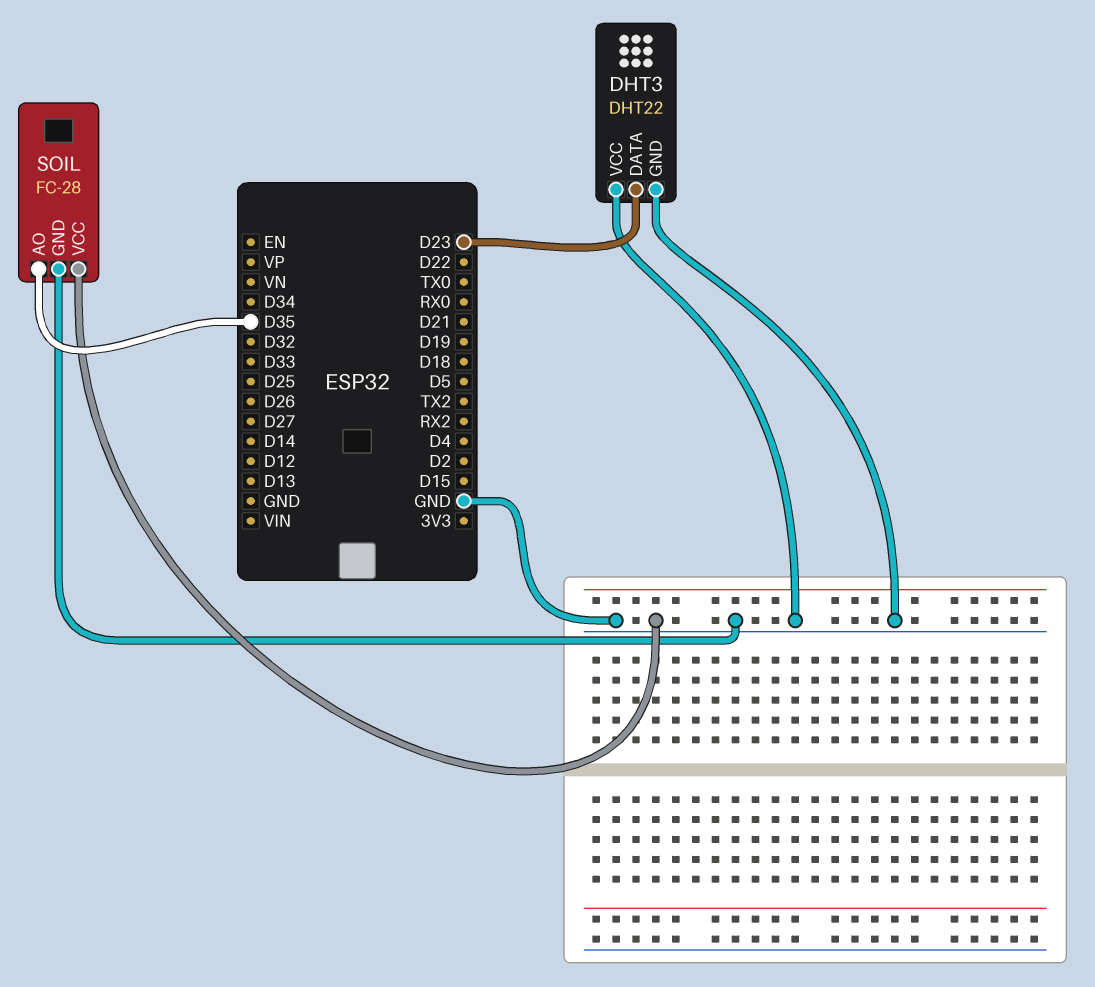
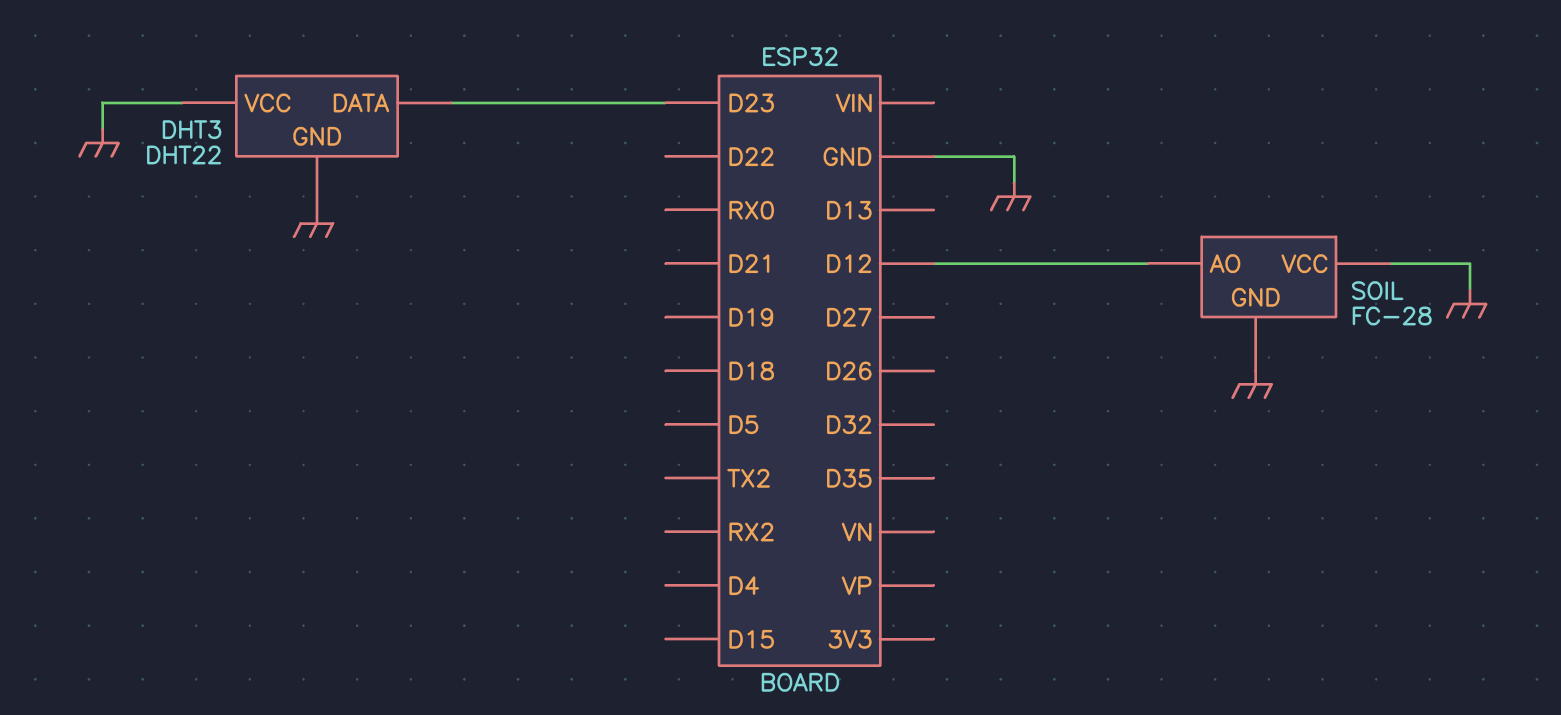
SOIL pin AO: D35 -> D12

